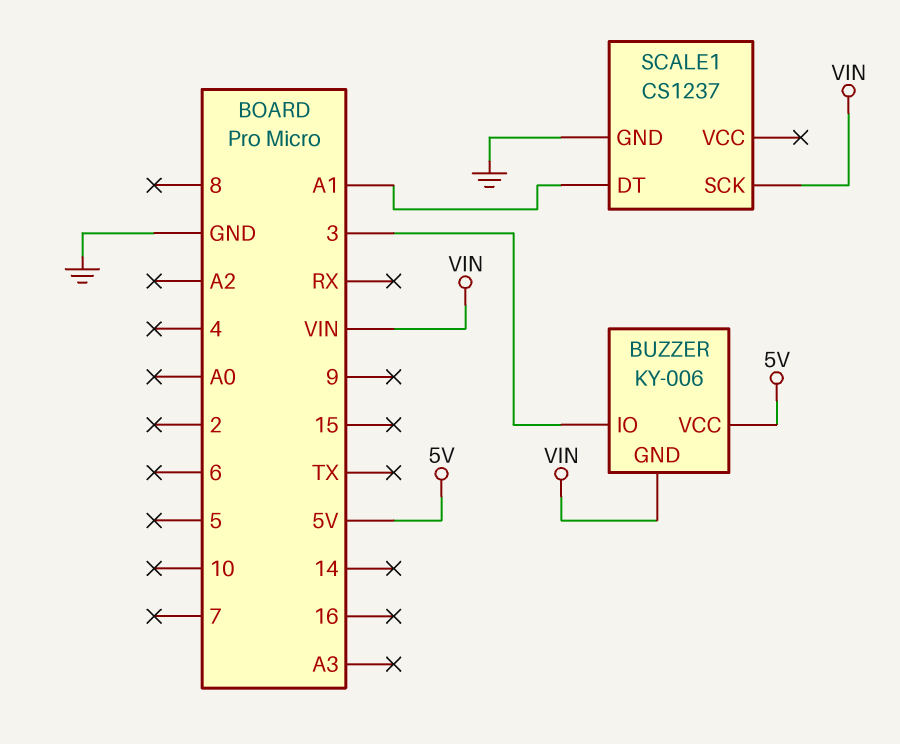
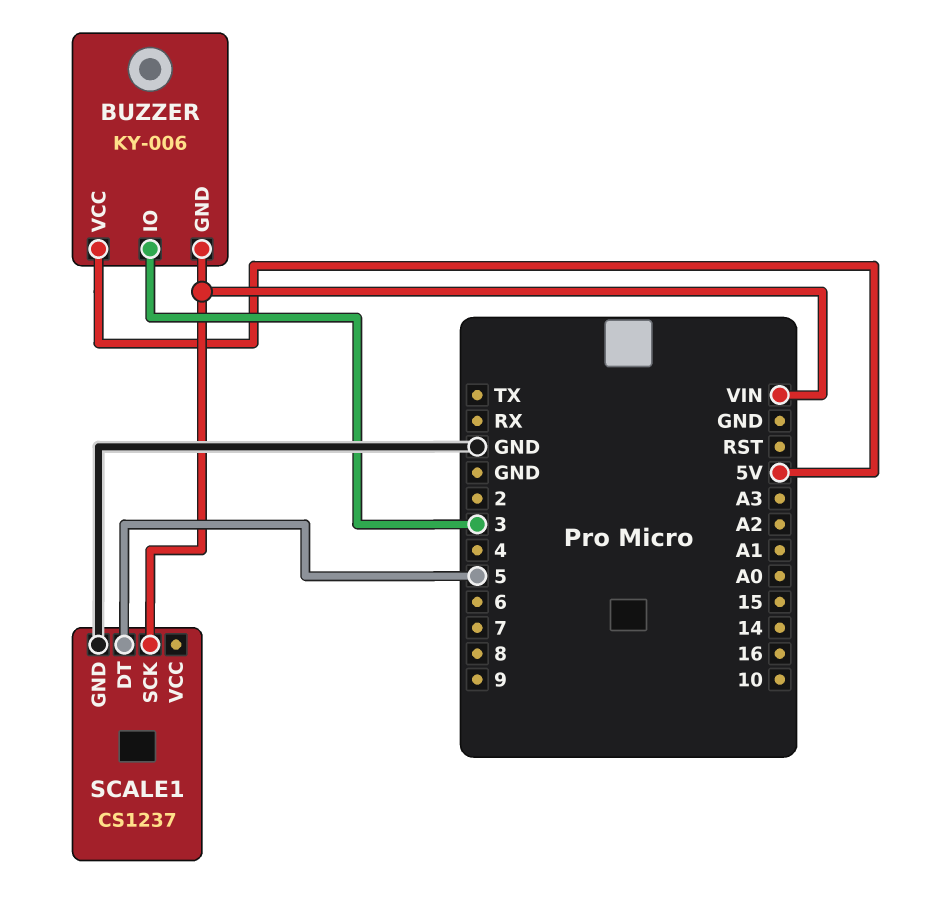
SCALE1 pin DT: A1 -> 5

